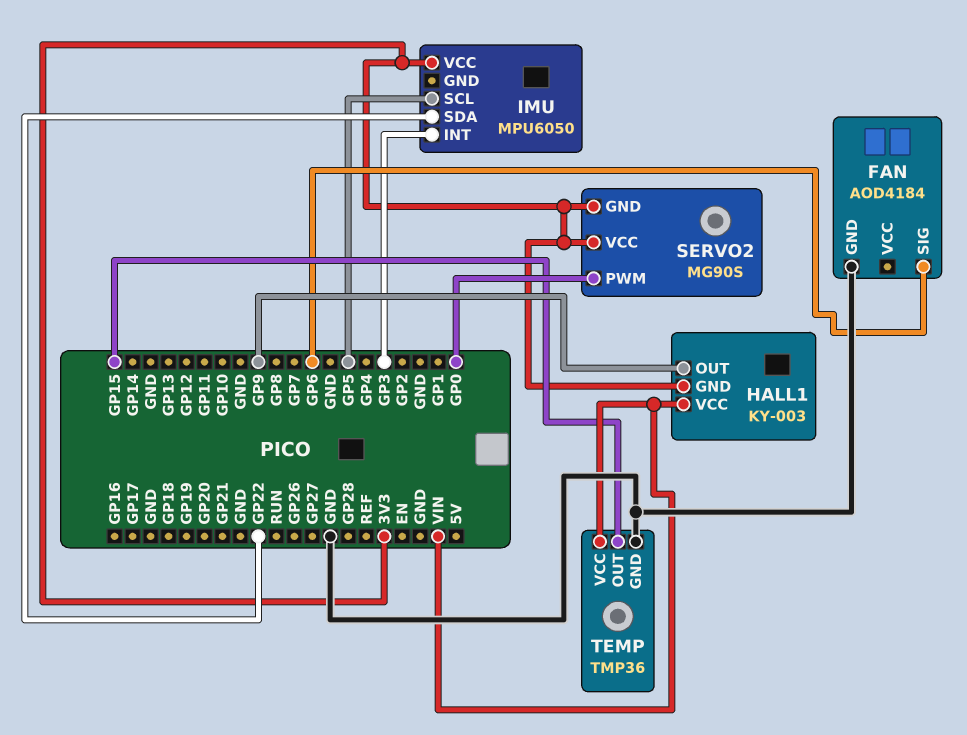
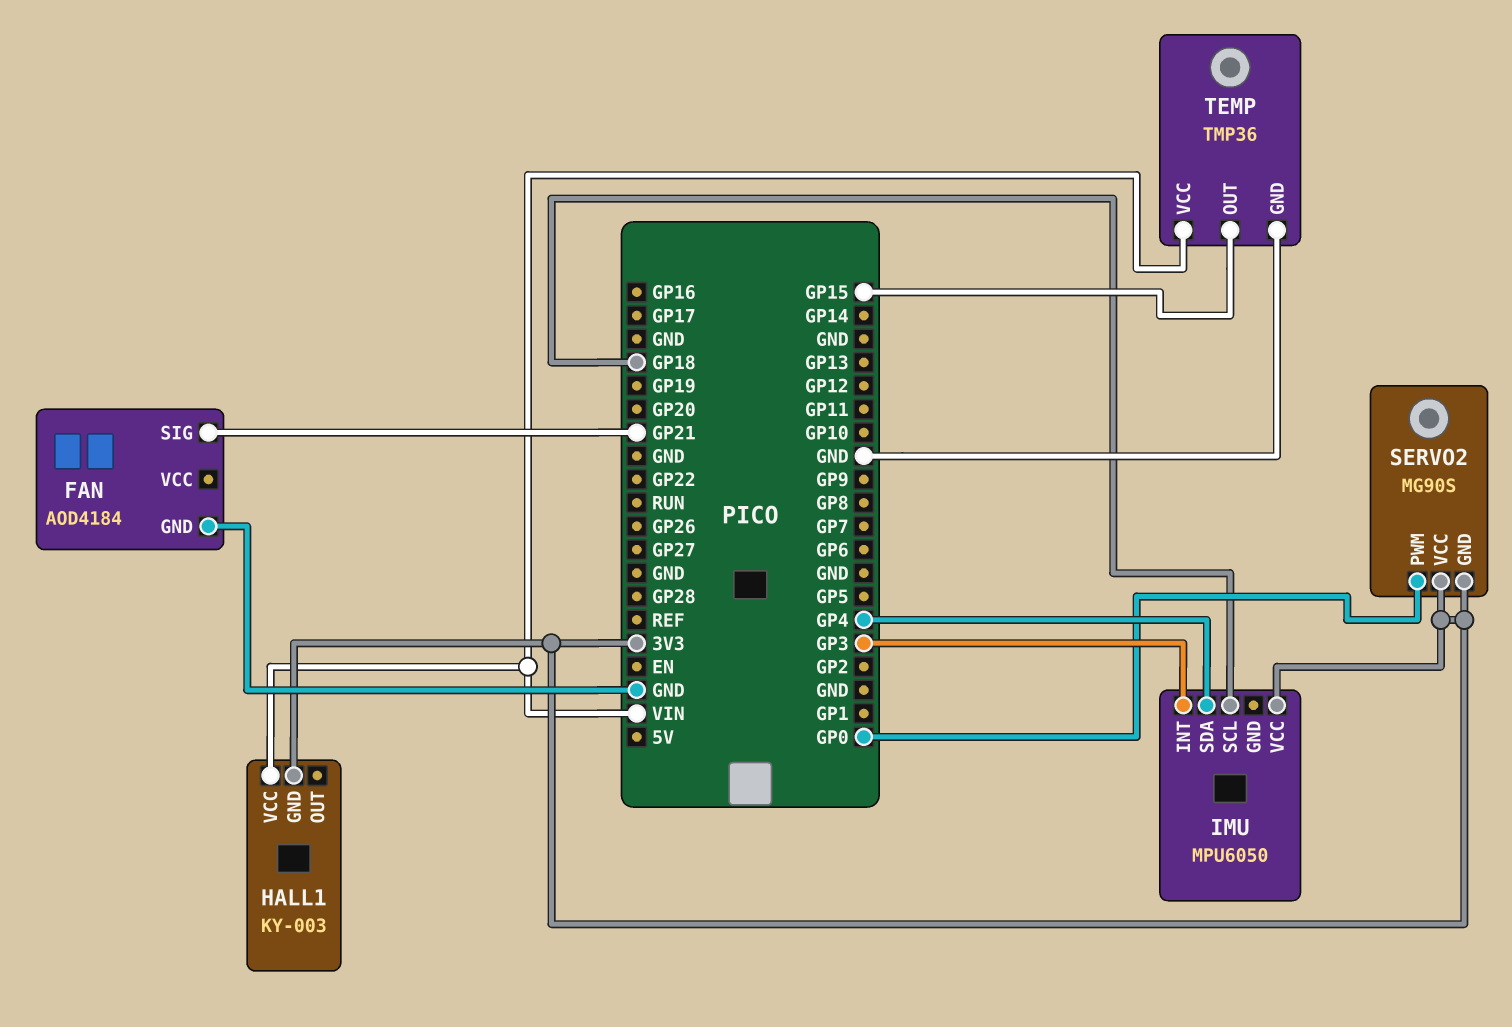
FAN pin SIG: GP6 -> GP21
HALL1 pin OUT: GP9 -> none
IMU pin SCL: GP5 -> GP18
IMU pin SDA: GP22 -> GP4

